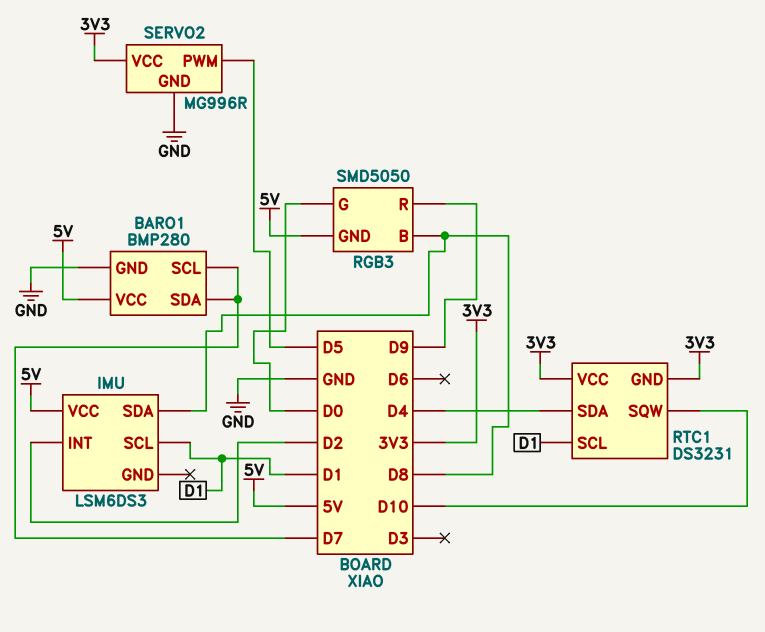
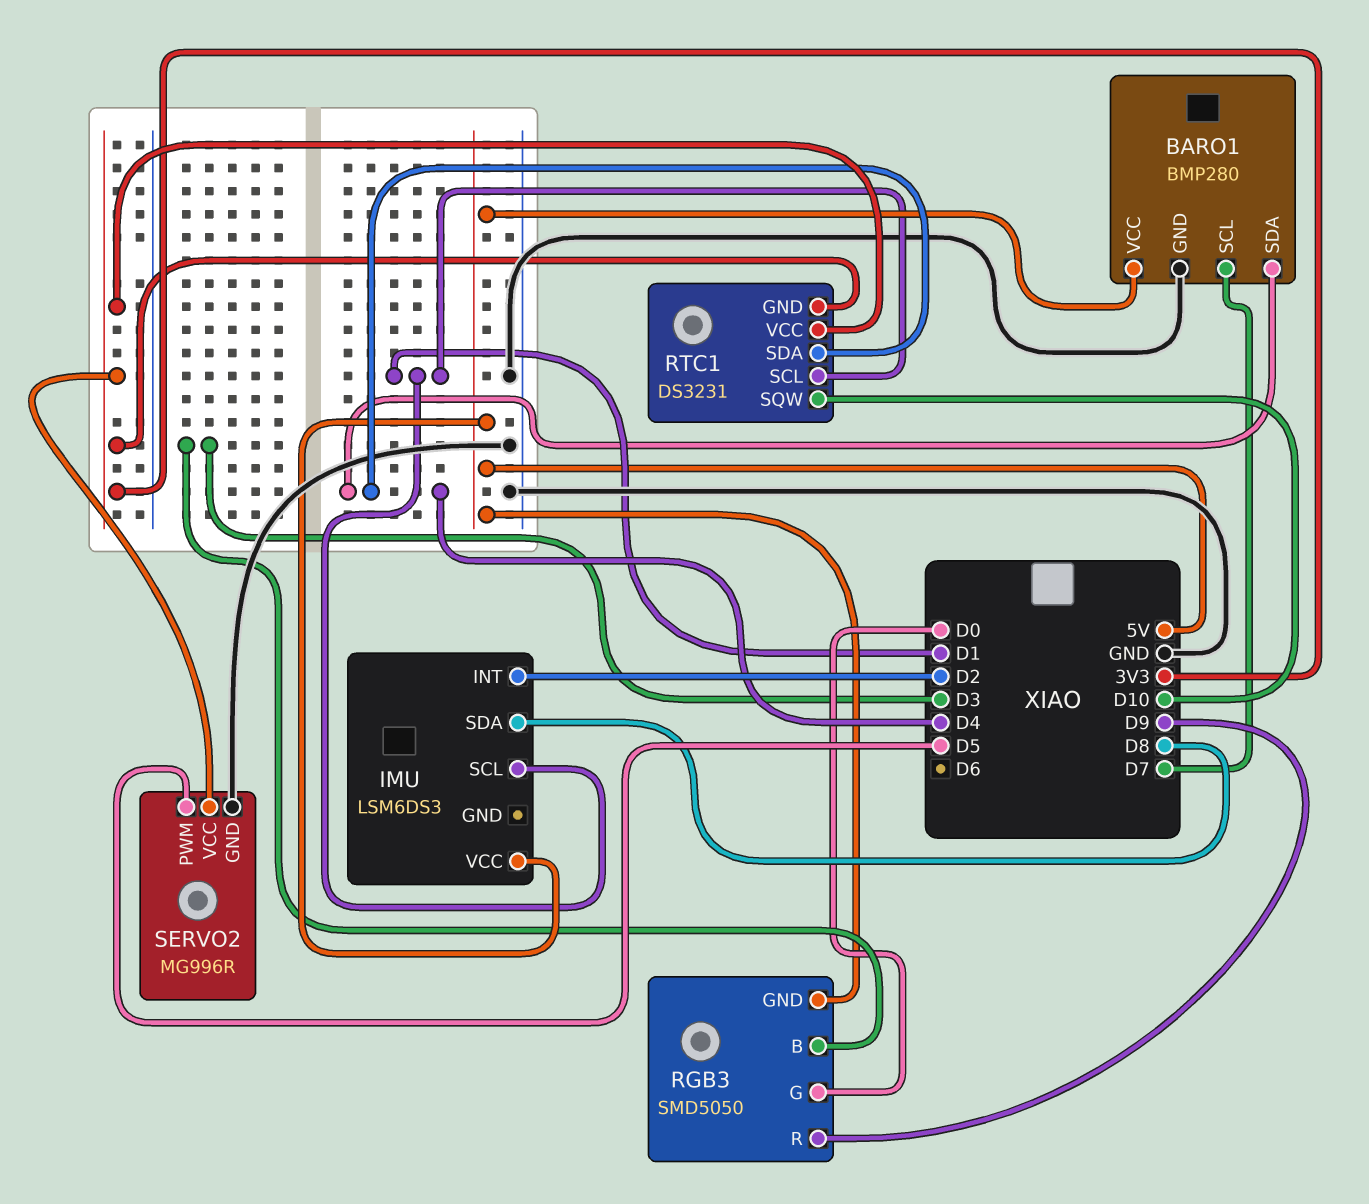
BARO1 pin SDA: D7 -> D4
RGB3 pin B: D8 -> D3

